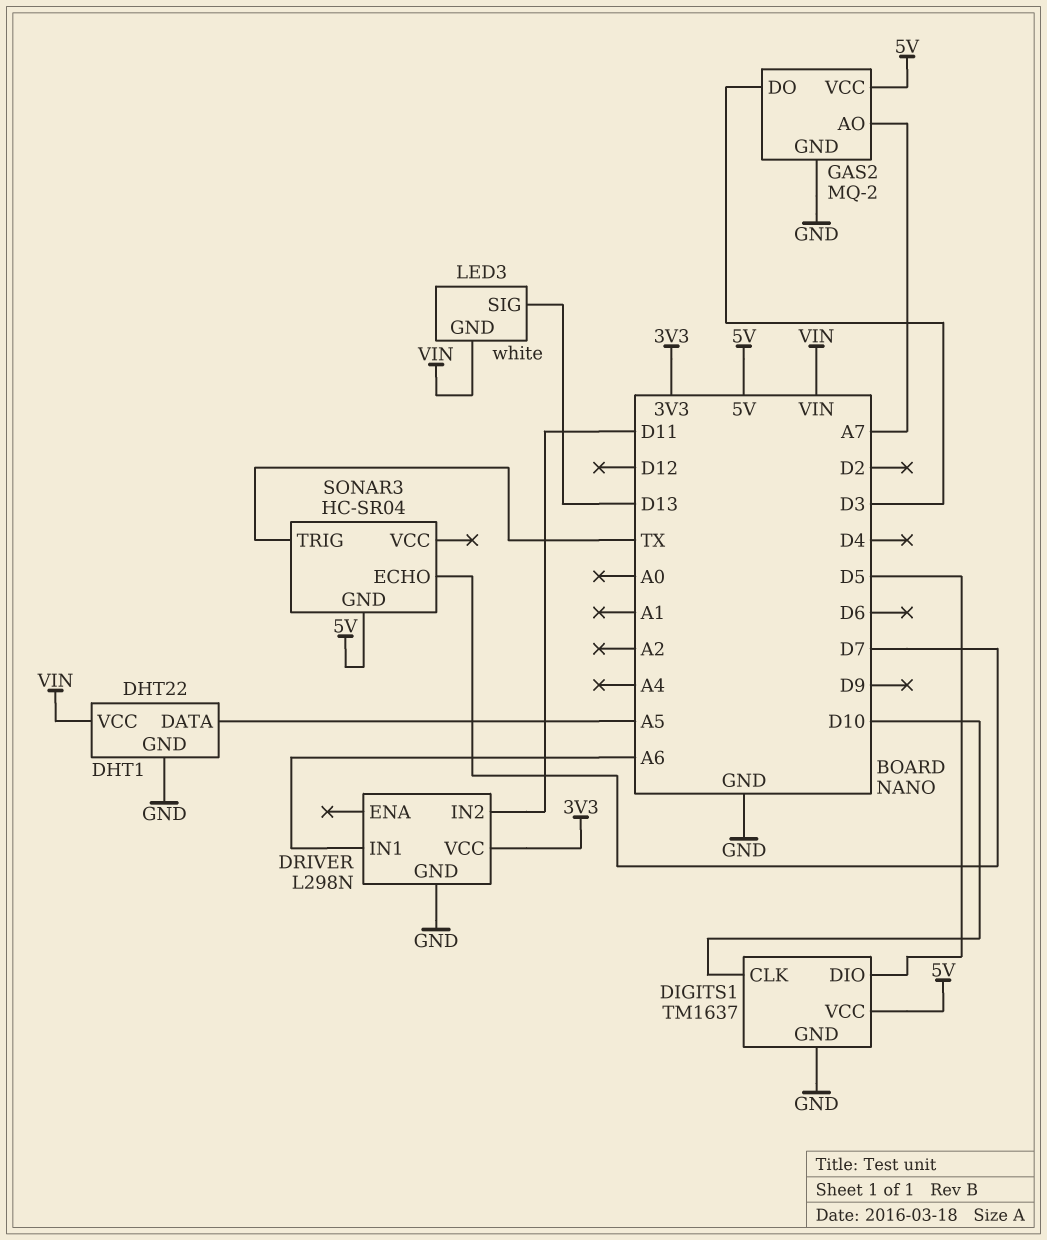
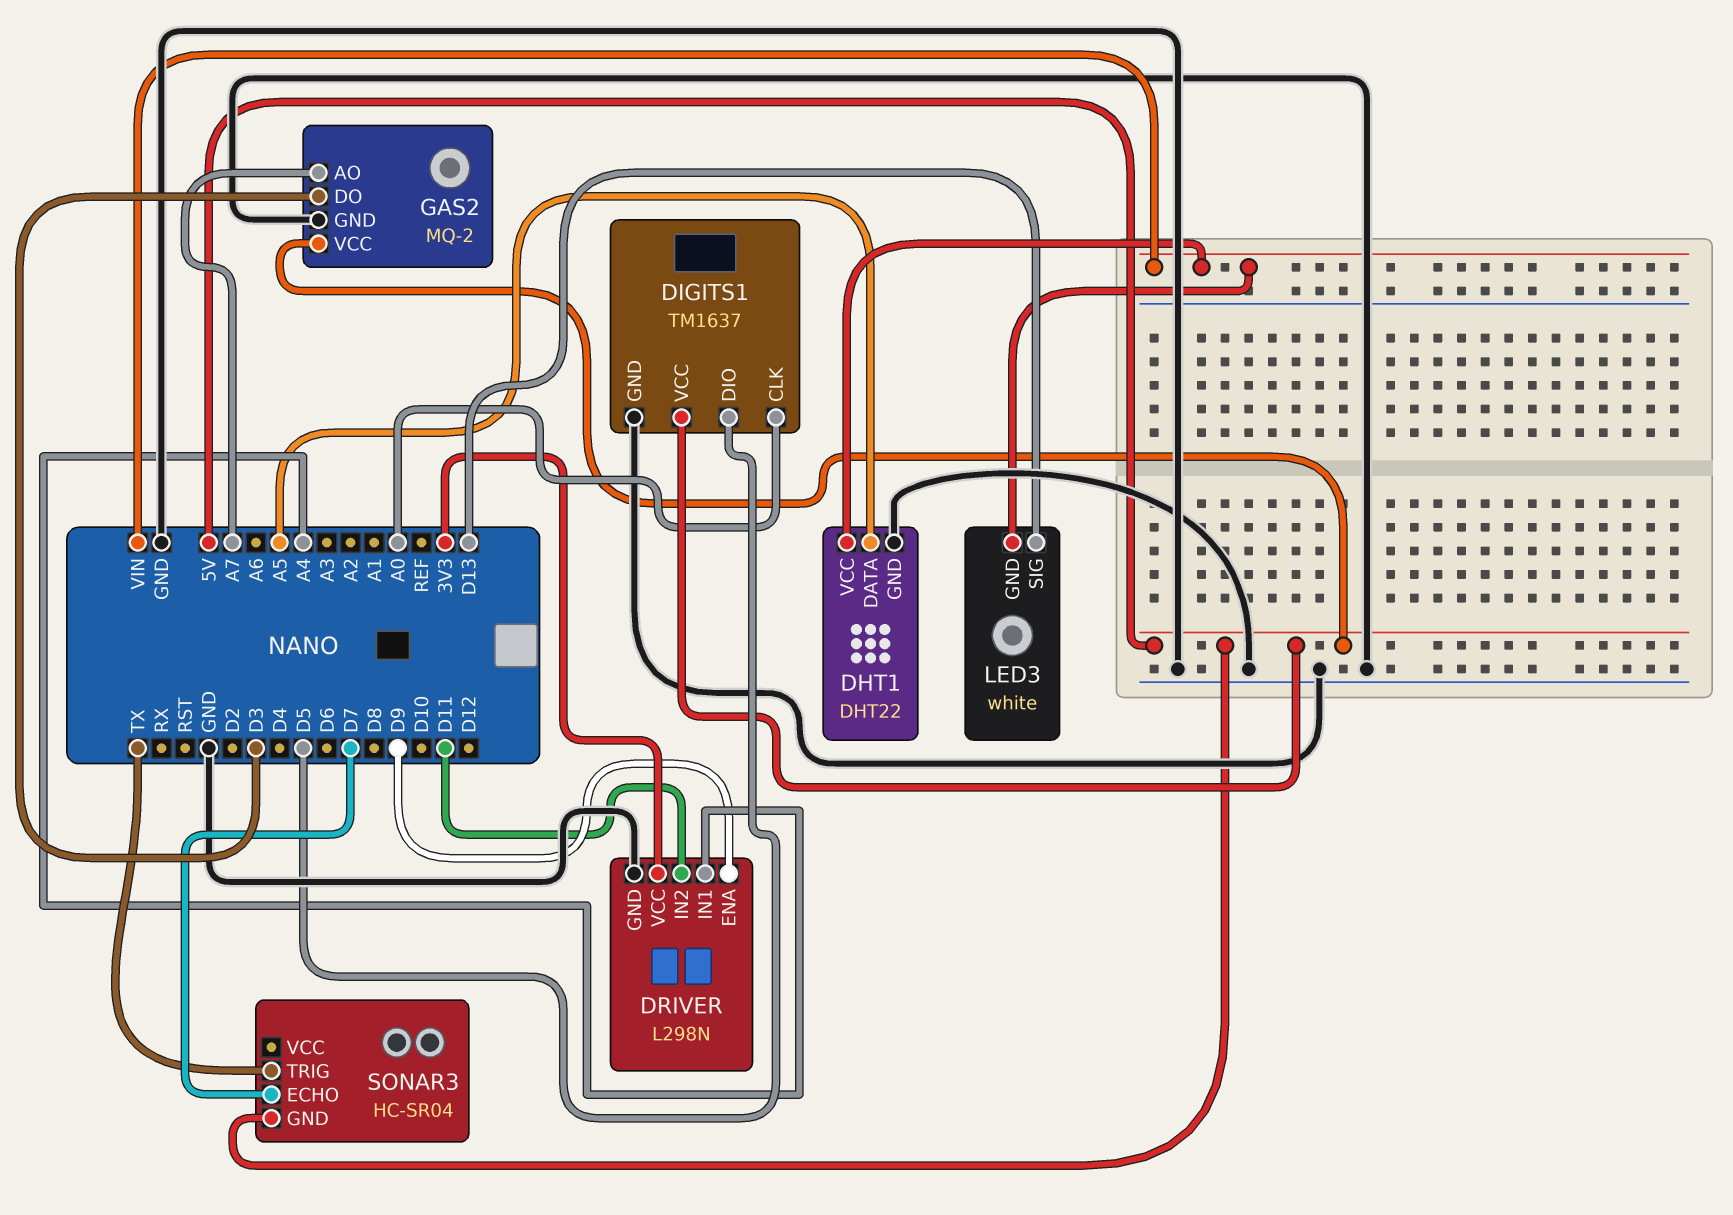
DIGITS1 pin CLK: D10 -> A0
DRIVER pin ENA: none -> D9
DRIVER pin IN1: A6 -> A4

